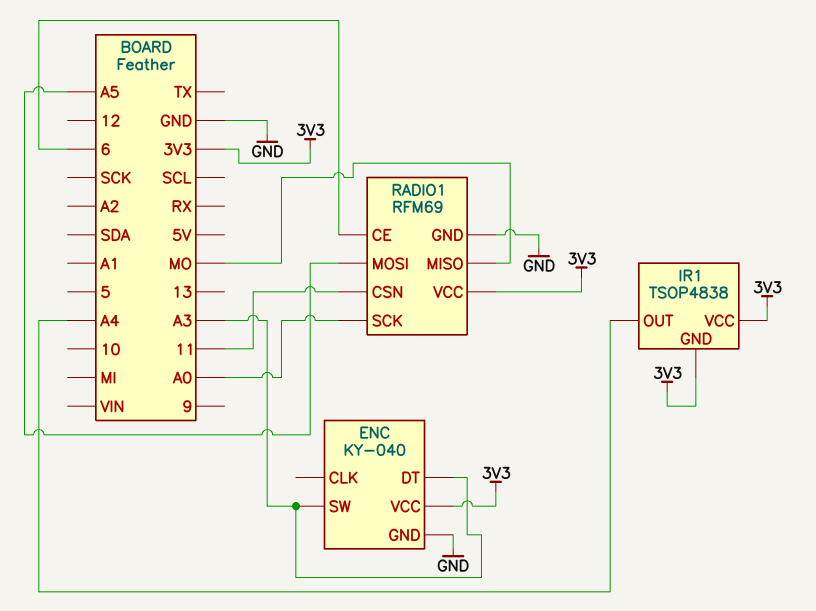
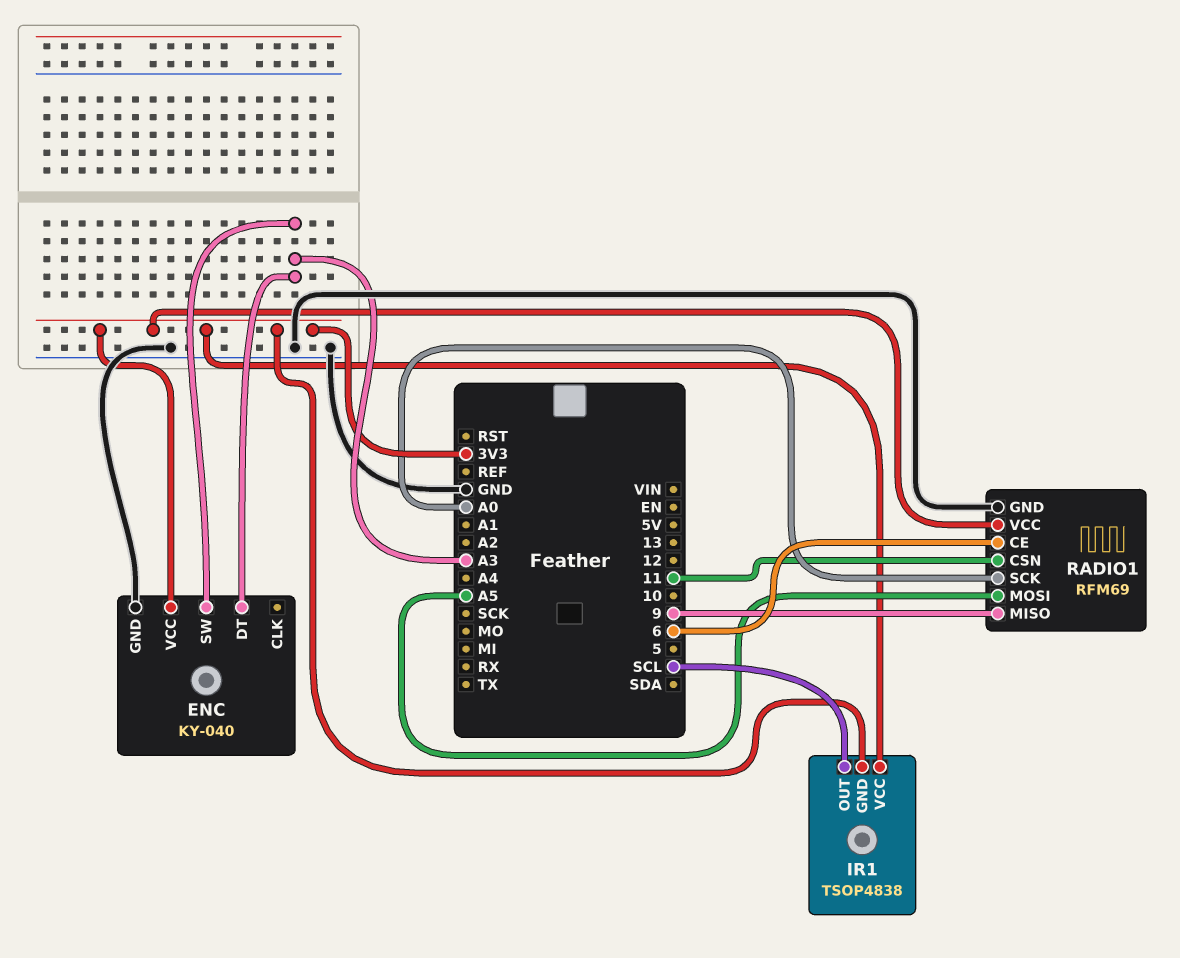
IR1 pin OUT: A4 -> SCL
RADIO1 pin MISO: MO -> 9

